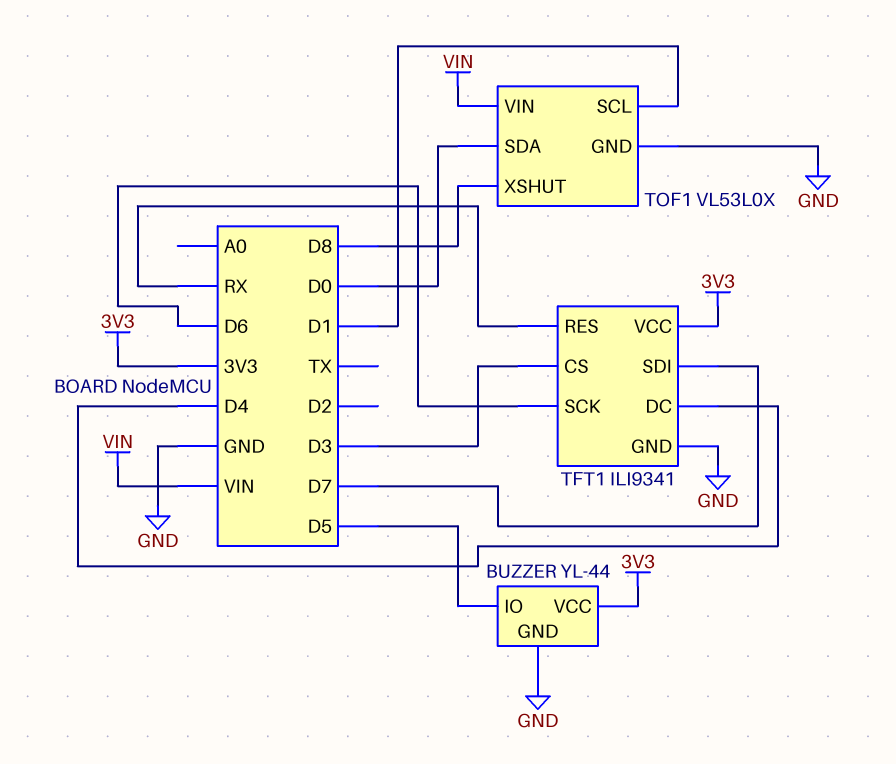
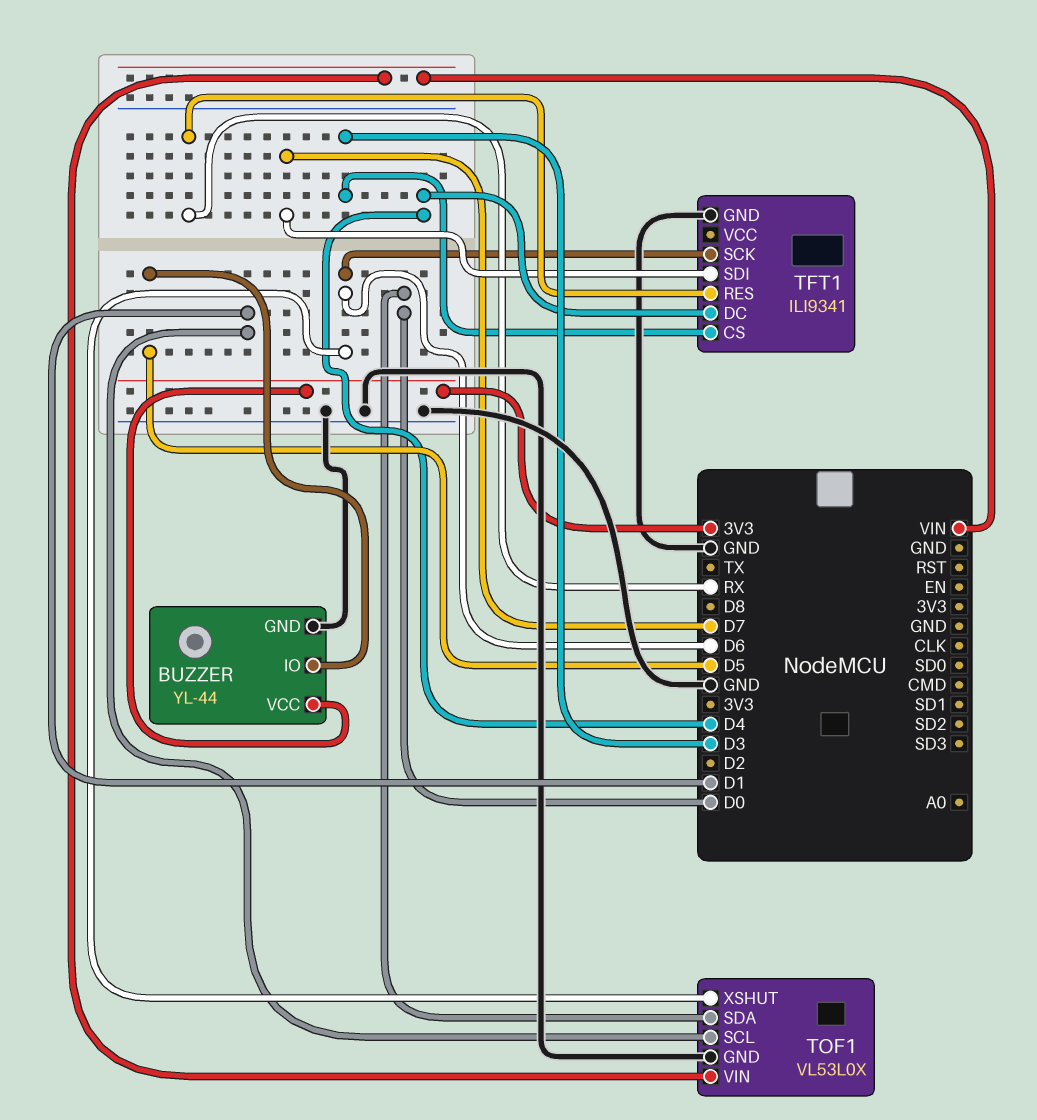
TFT1 pin VCC: 3V3 -> none
TOF1 pin XSHUT: D8 -> D6

